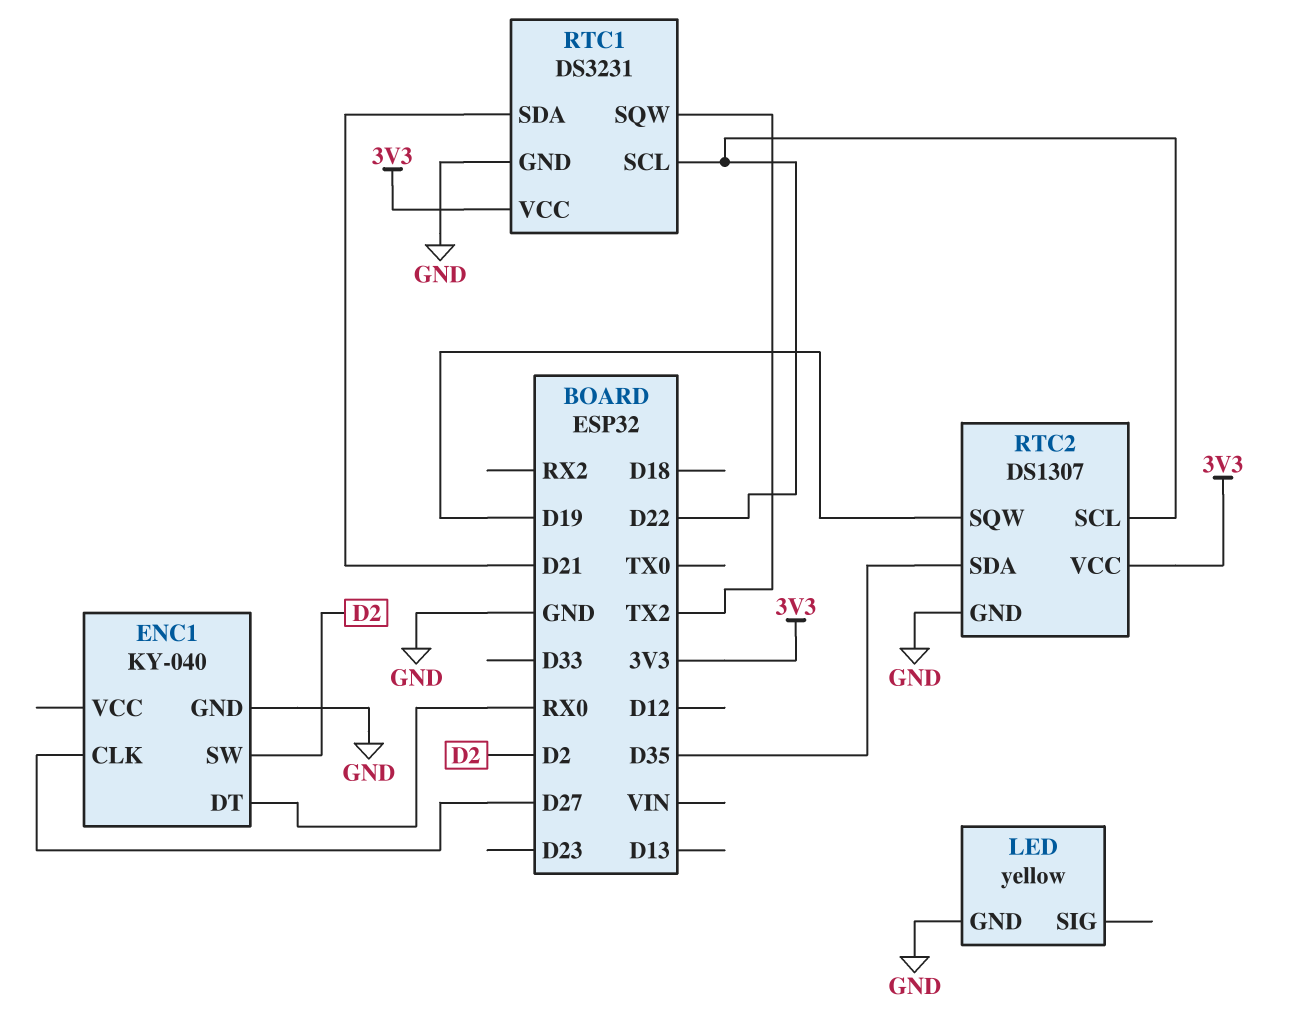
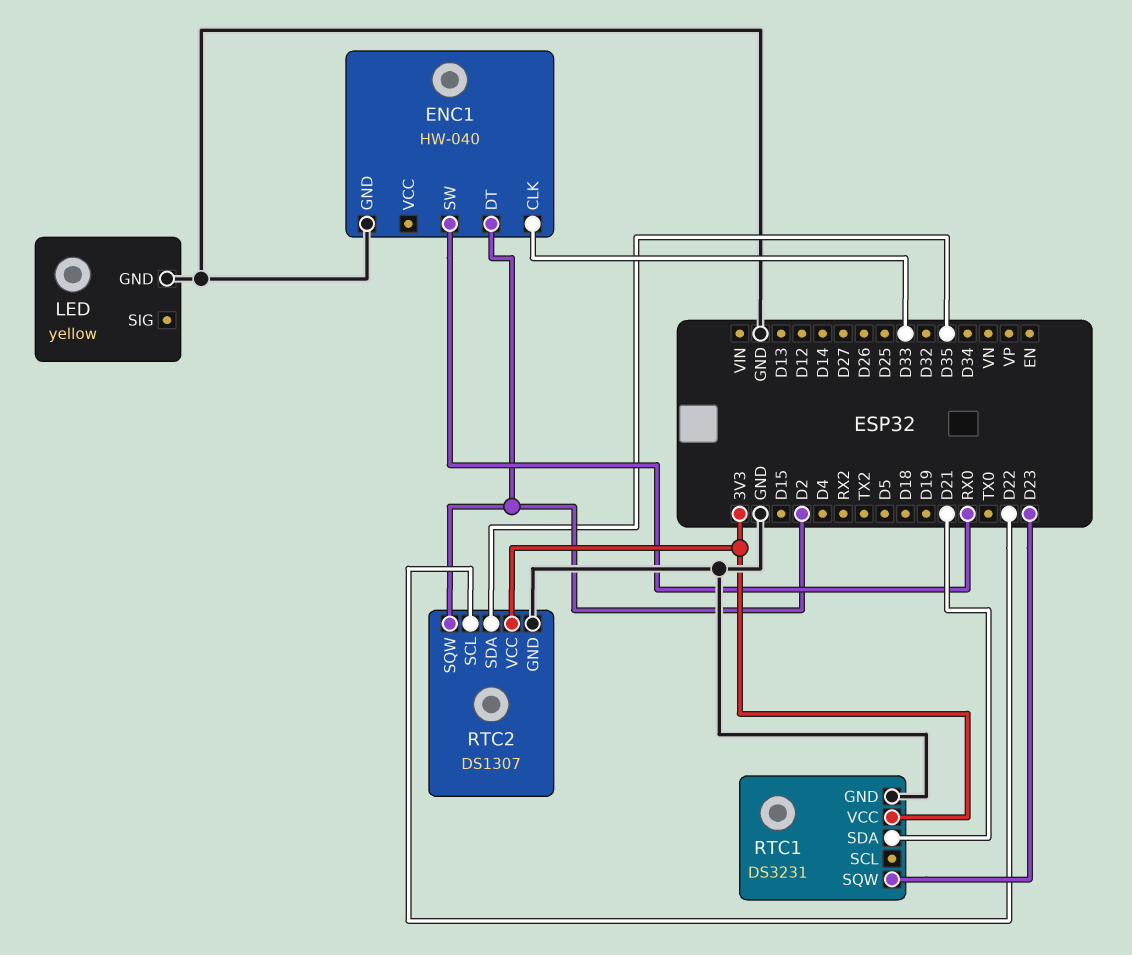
ENC1: KY-040 -> HW-040
ENC1 pin CLK: D27 -> D33
ENC1 pin DT: RX0 -> D2
ENC1 pin SW: D2 -> RX0
RTC1 pin SCL: D22 -> none
RTC1 pin SQW: TX2 -> D23
RTC2 pin SQW: D19 -> D2

